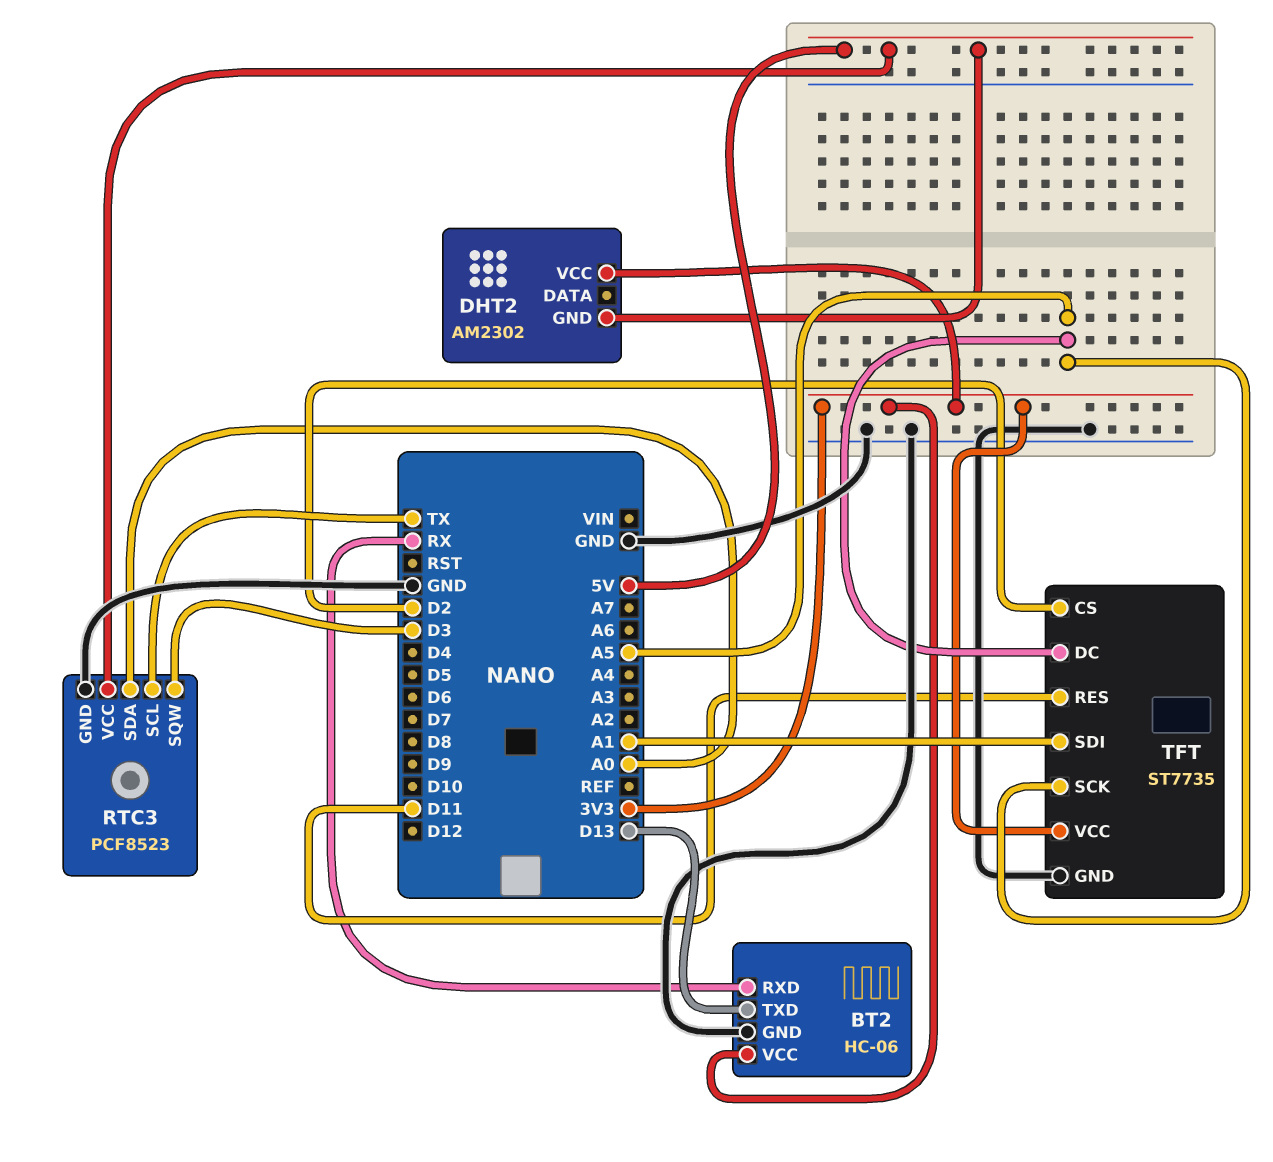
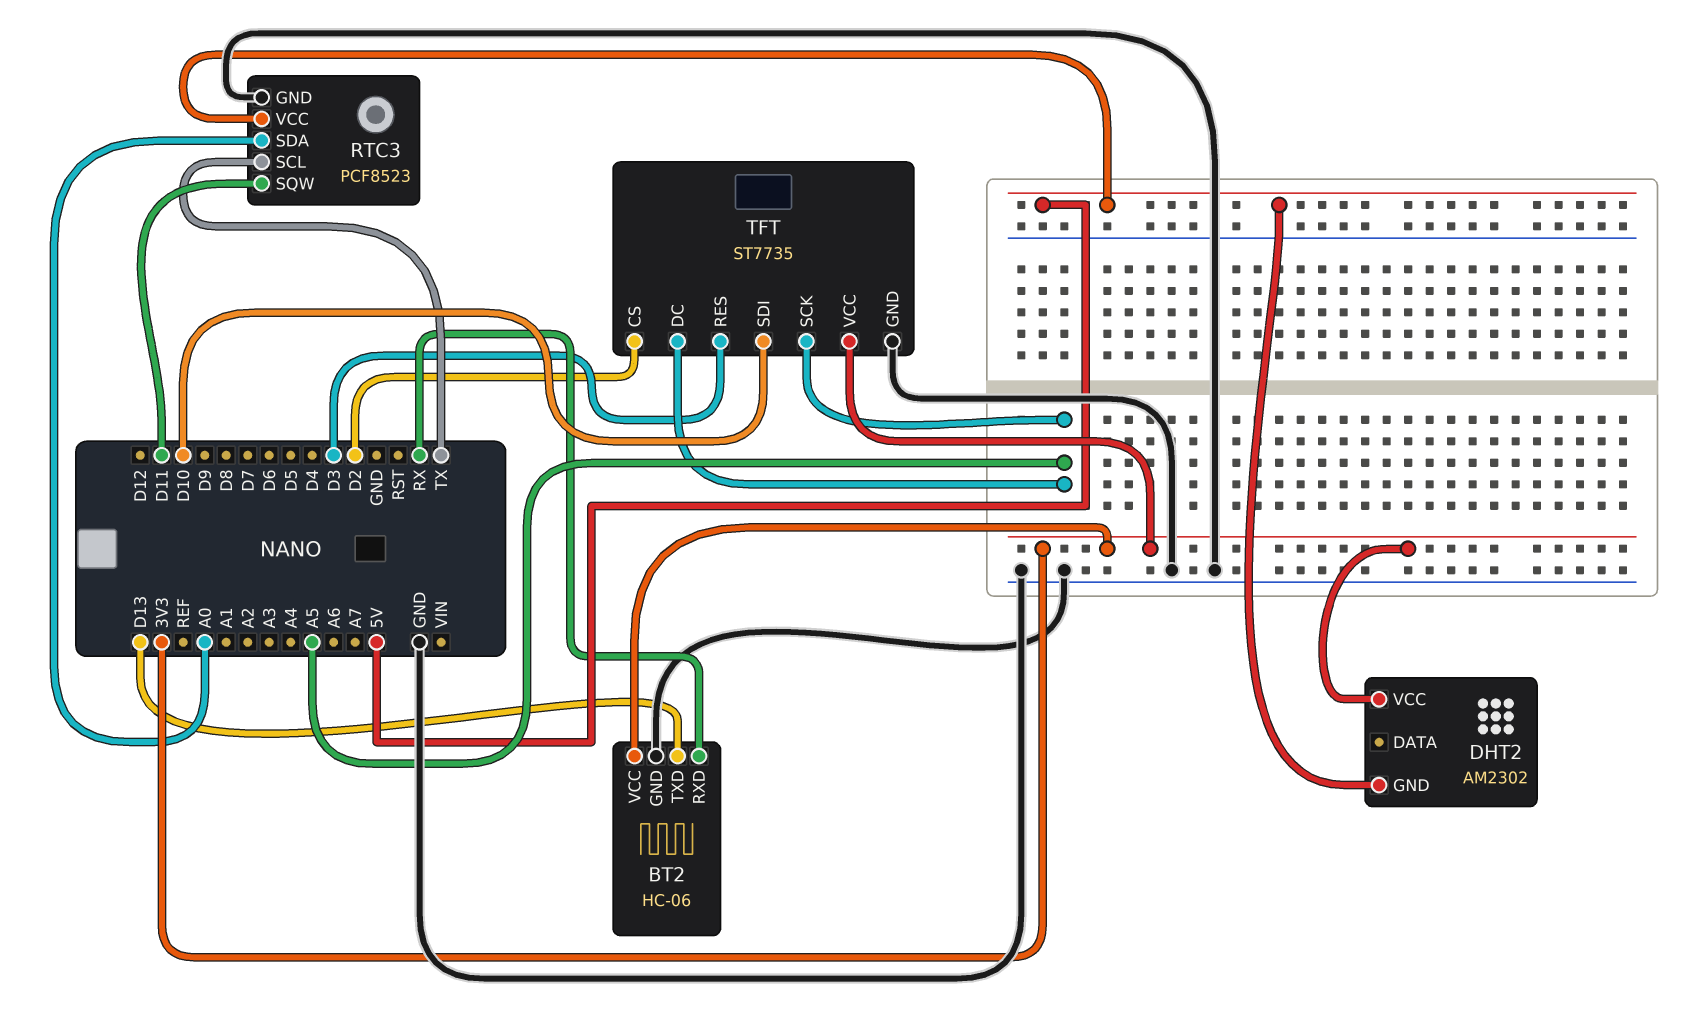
RTC3 pin SQW: D3 -> D11
TFT pin RES: D11 -> D3
TFT pin SDI: A1 -> D10

